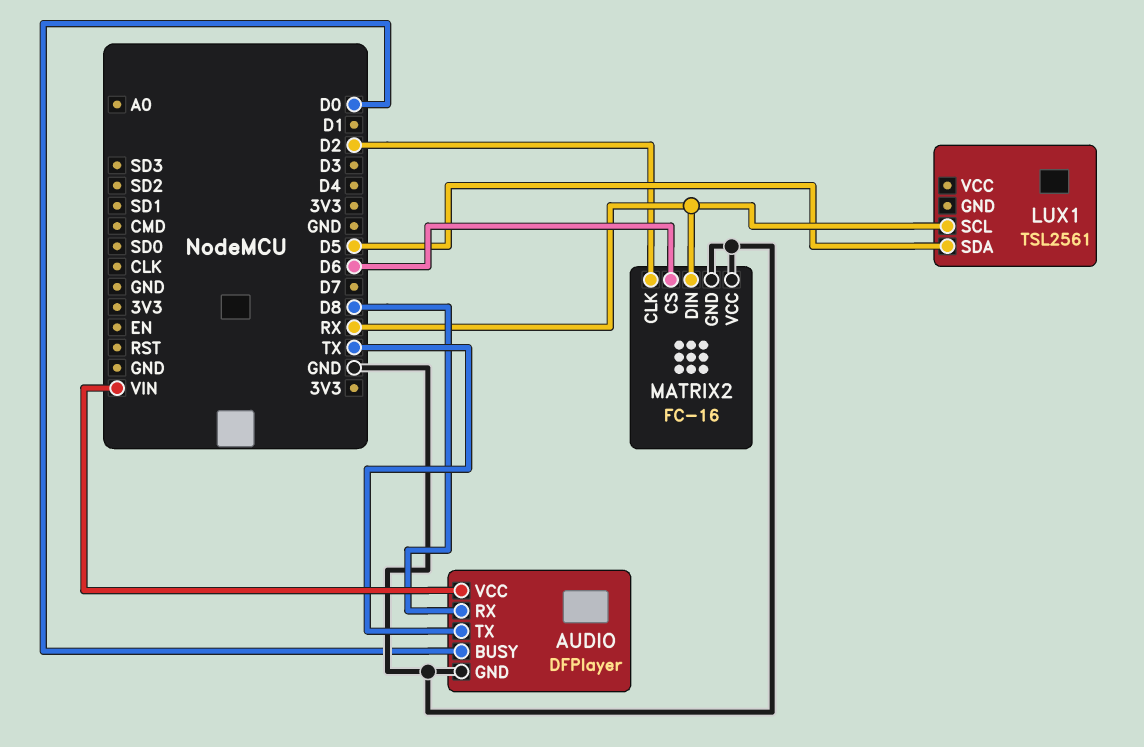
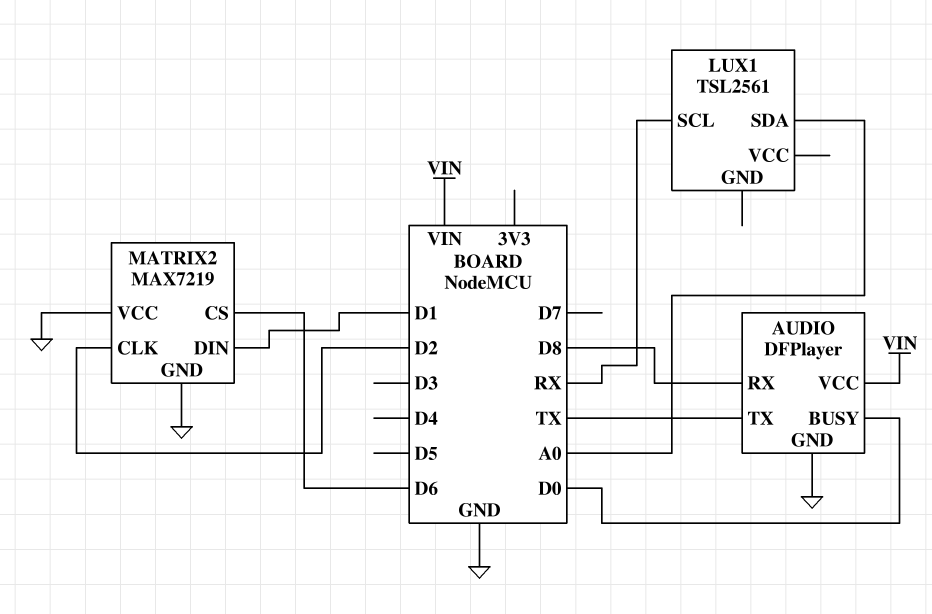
LUX1 pin SDA: D5 -> A0
MATRIX2: FC-16 -> MAX7219
MATRIX2 pin DIN: RX -> D1

